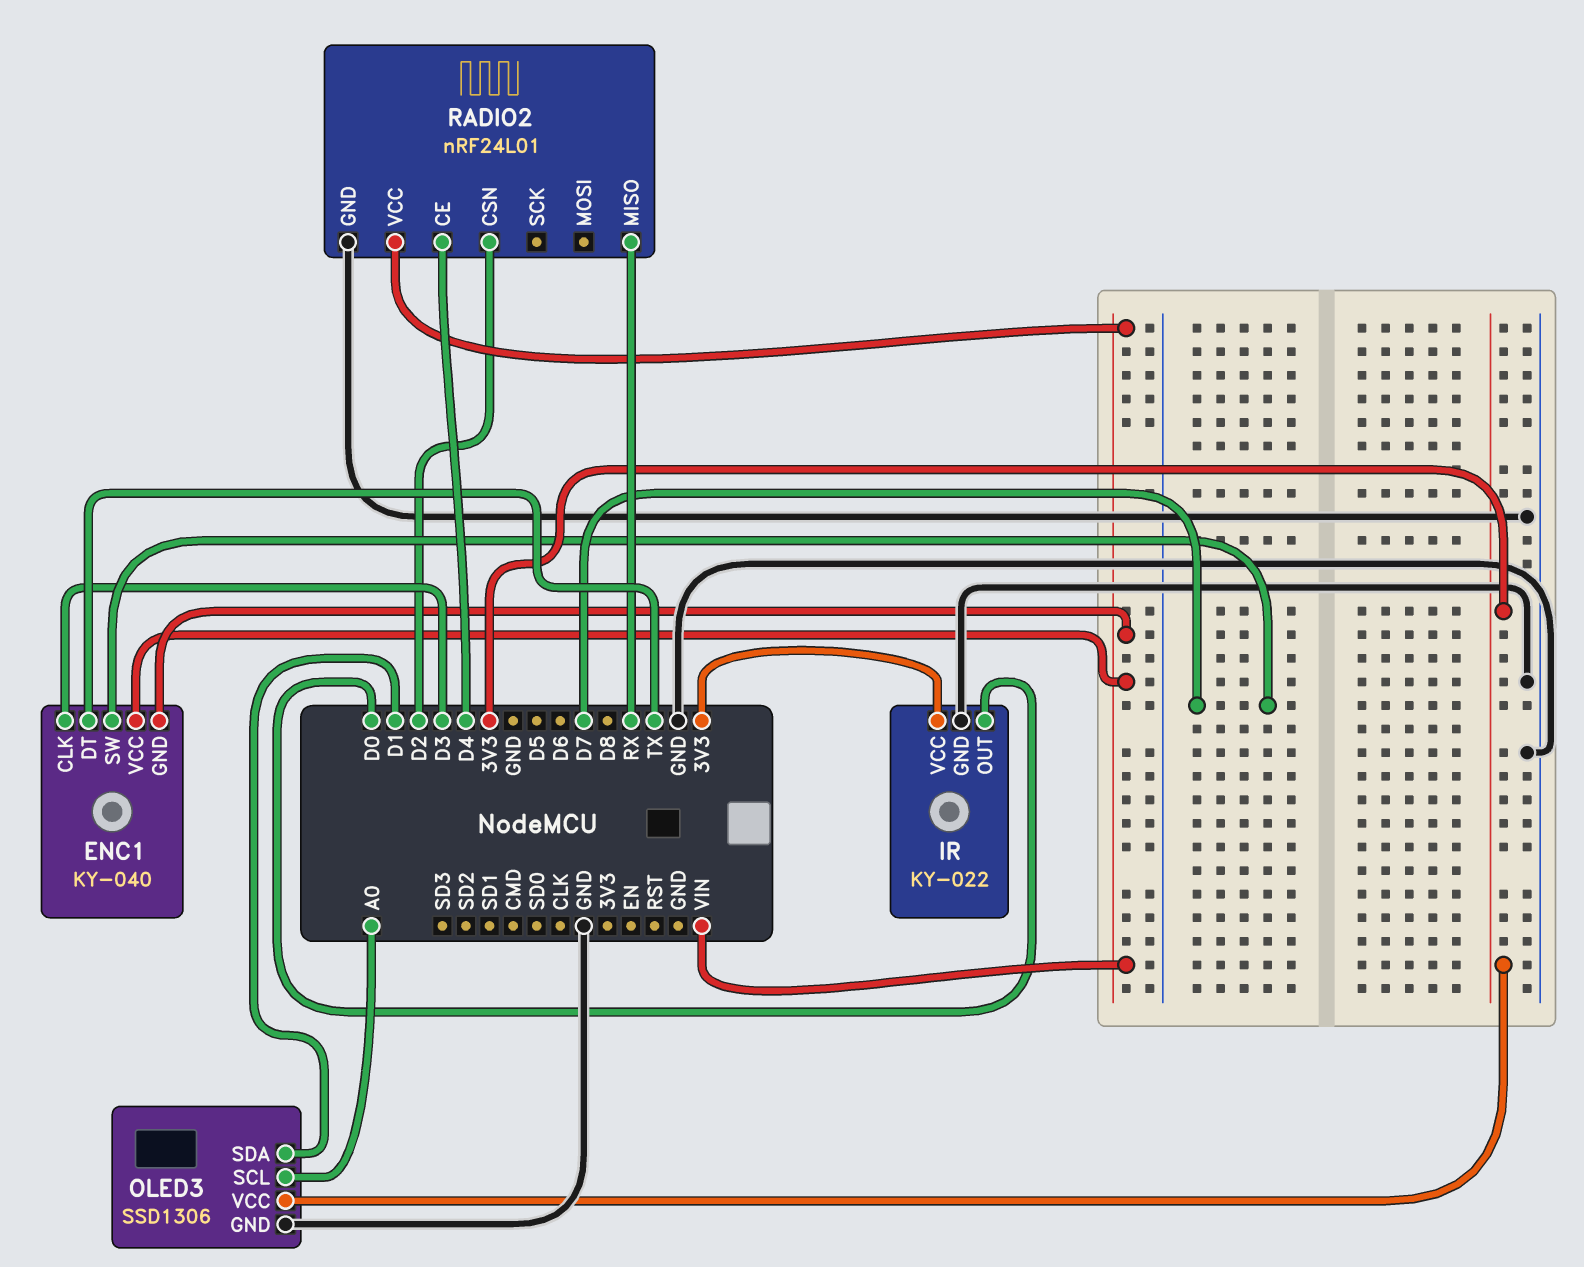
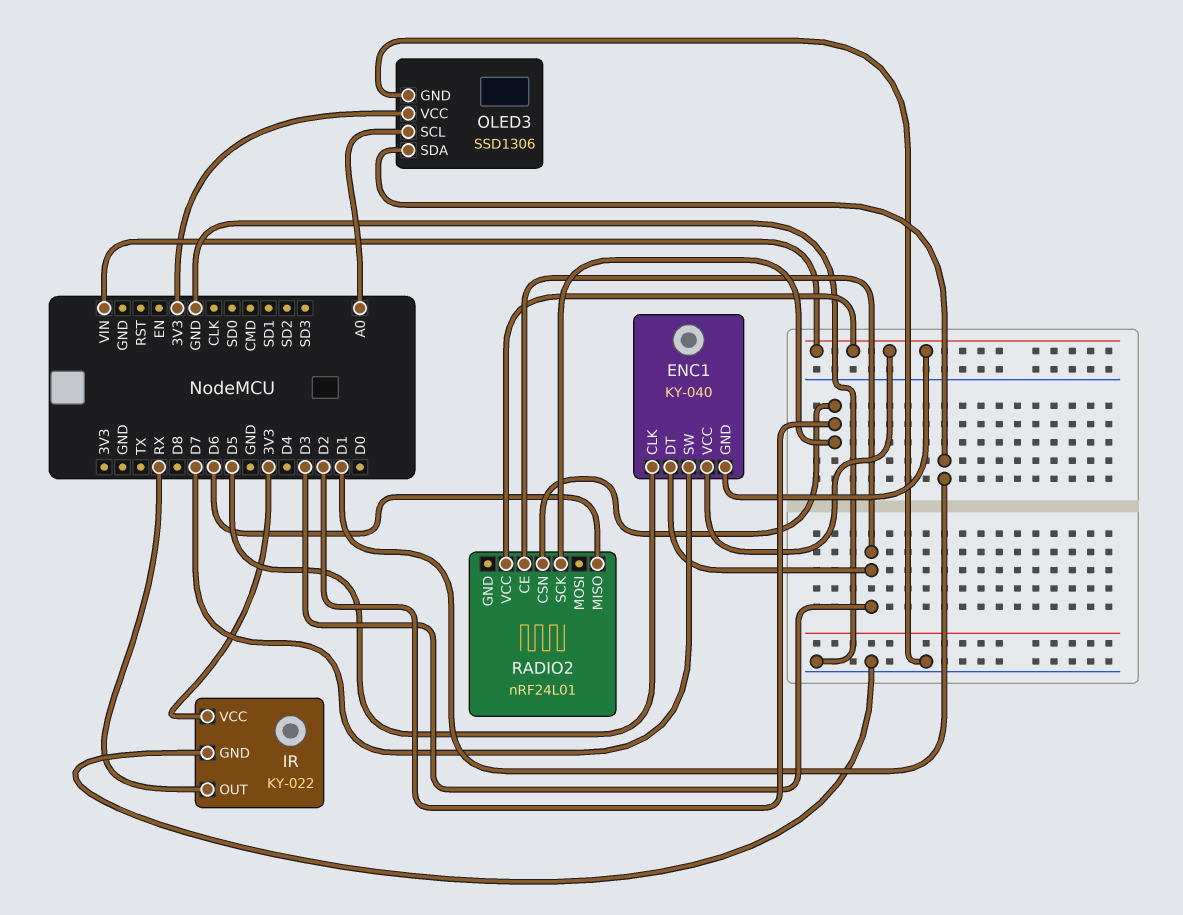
ENC1 pin CLK: D3 -> D5
ENC1 pin DT: TX -> D3
IR pin OUT: D0 -> RX
RADIO2 pin CE: D4 -> D3
RADIO2 pin GND: GND -> none
RADIO2 pin MISO: RX -> D6
RADIO2 pin SCK: none -> D2

